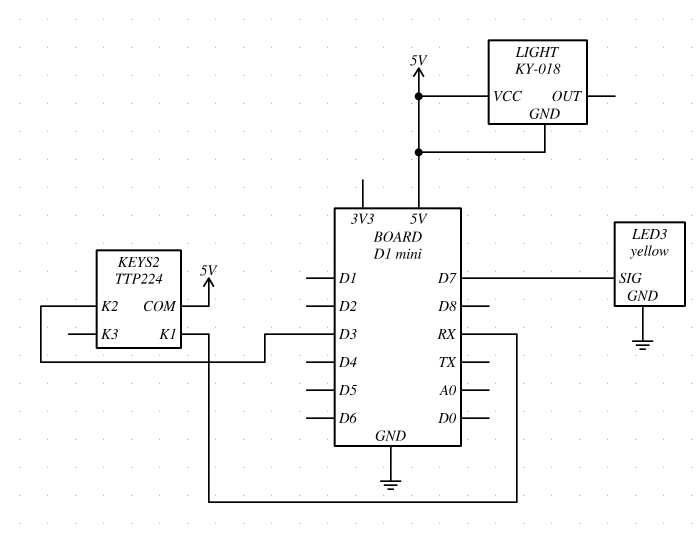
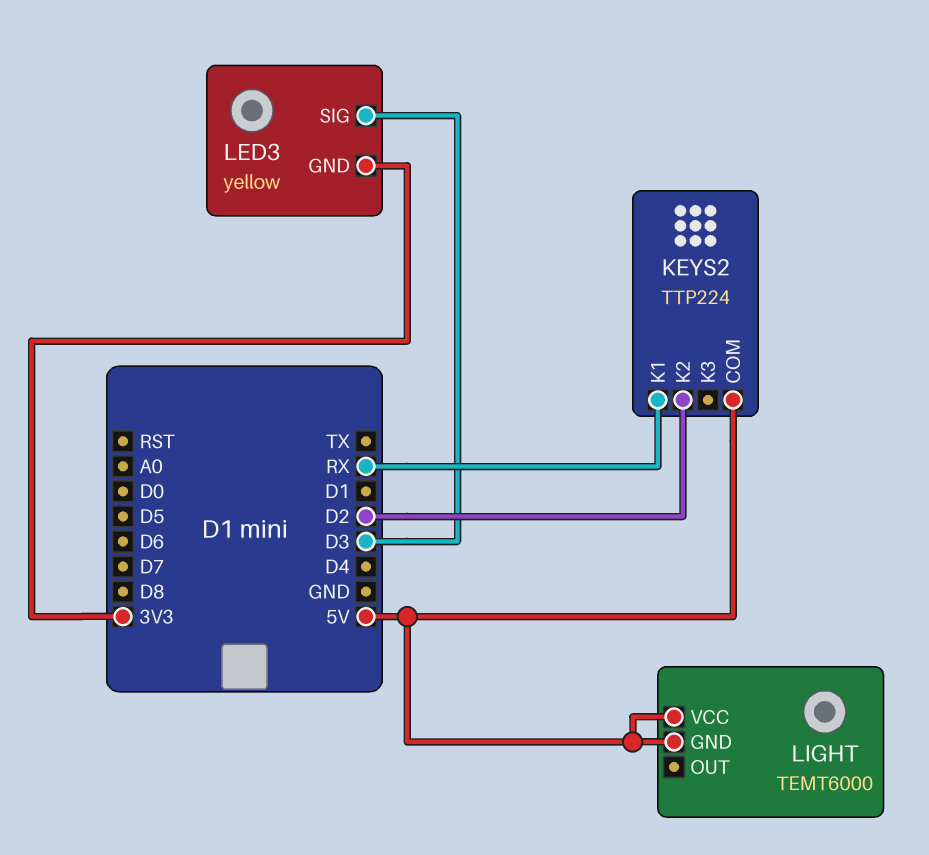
KEYS2 pin K2: D3 -> D2
LED3 pin GND: GND -> 3V3
LED3 pin SIG: D7 -> D3
LIGHT: KY-018 -> TEMT6000

